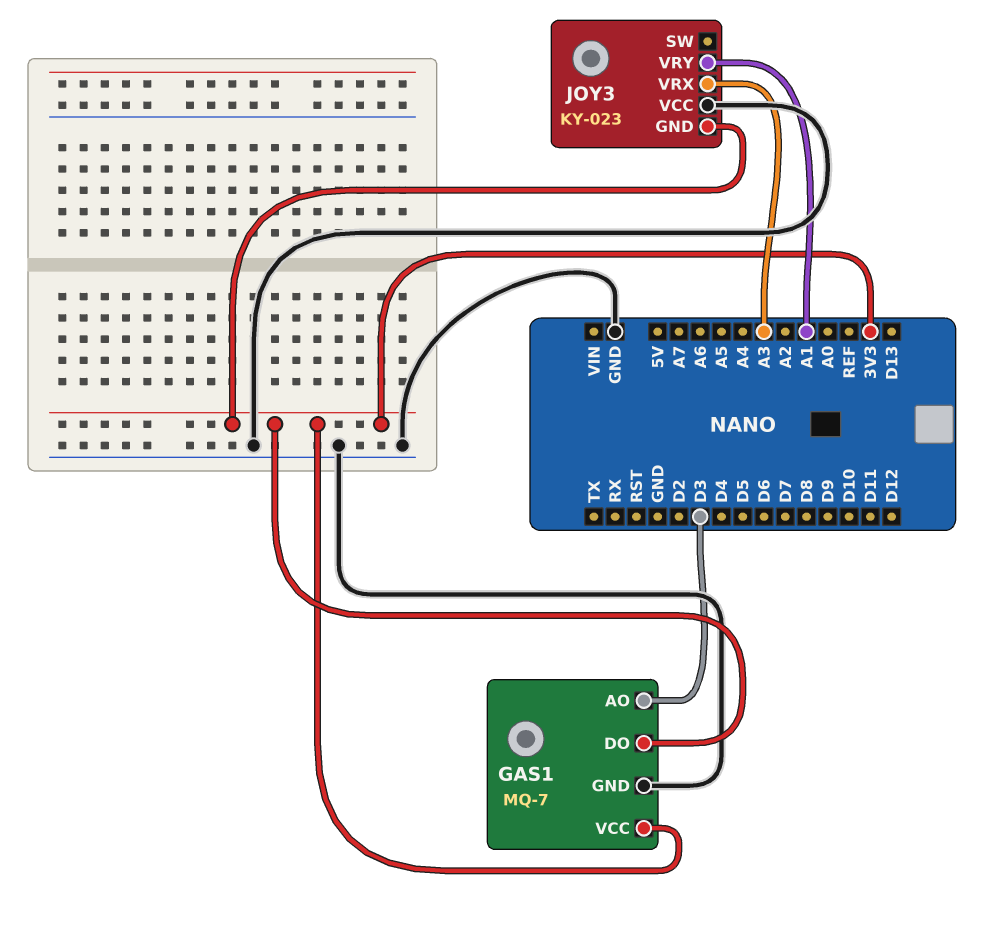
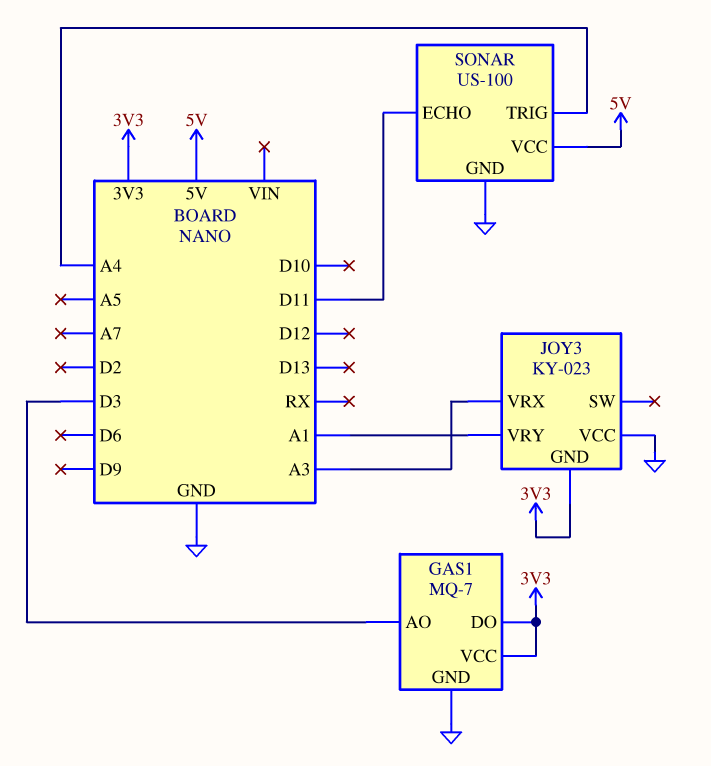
SONAR: none -> US-100
SONAR pin ECHO: none -> D11
SONAR pin GND: none -> GND
SONAR pin TRIG: none -> A4
SONAR pin VCC: none -> 5V

